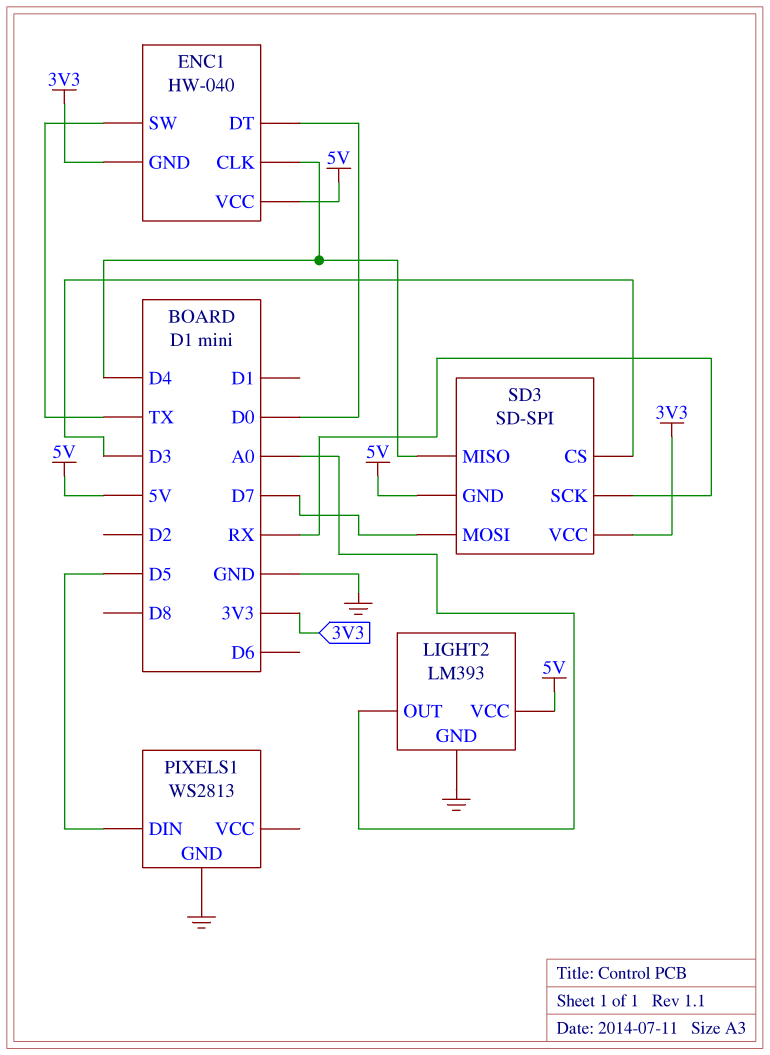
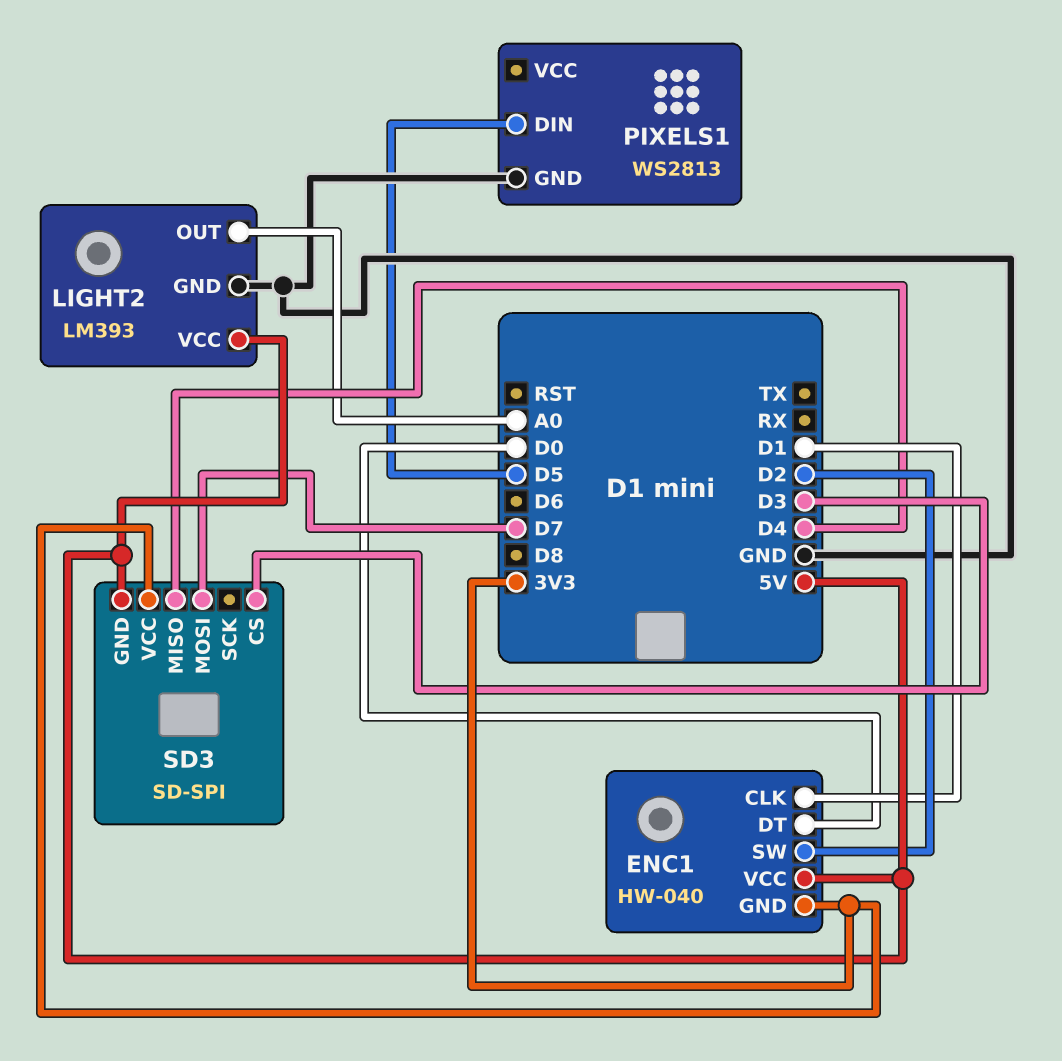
ENC1 pin CLK: D4 -> D1
ENC1 pin SW: TX -> D2
SD3 pin SCK: RX -> none

